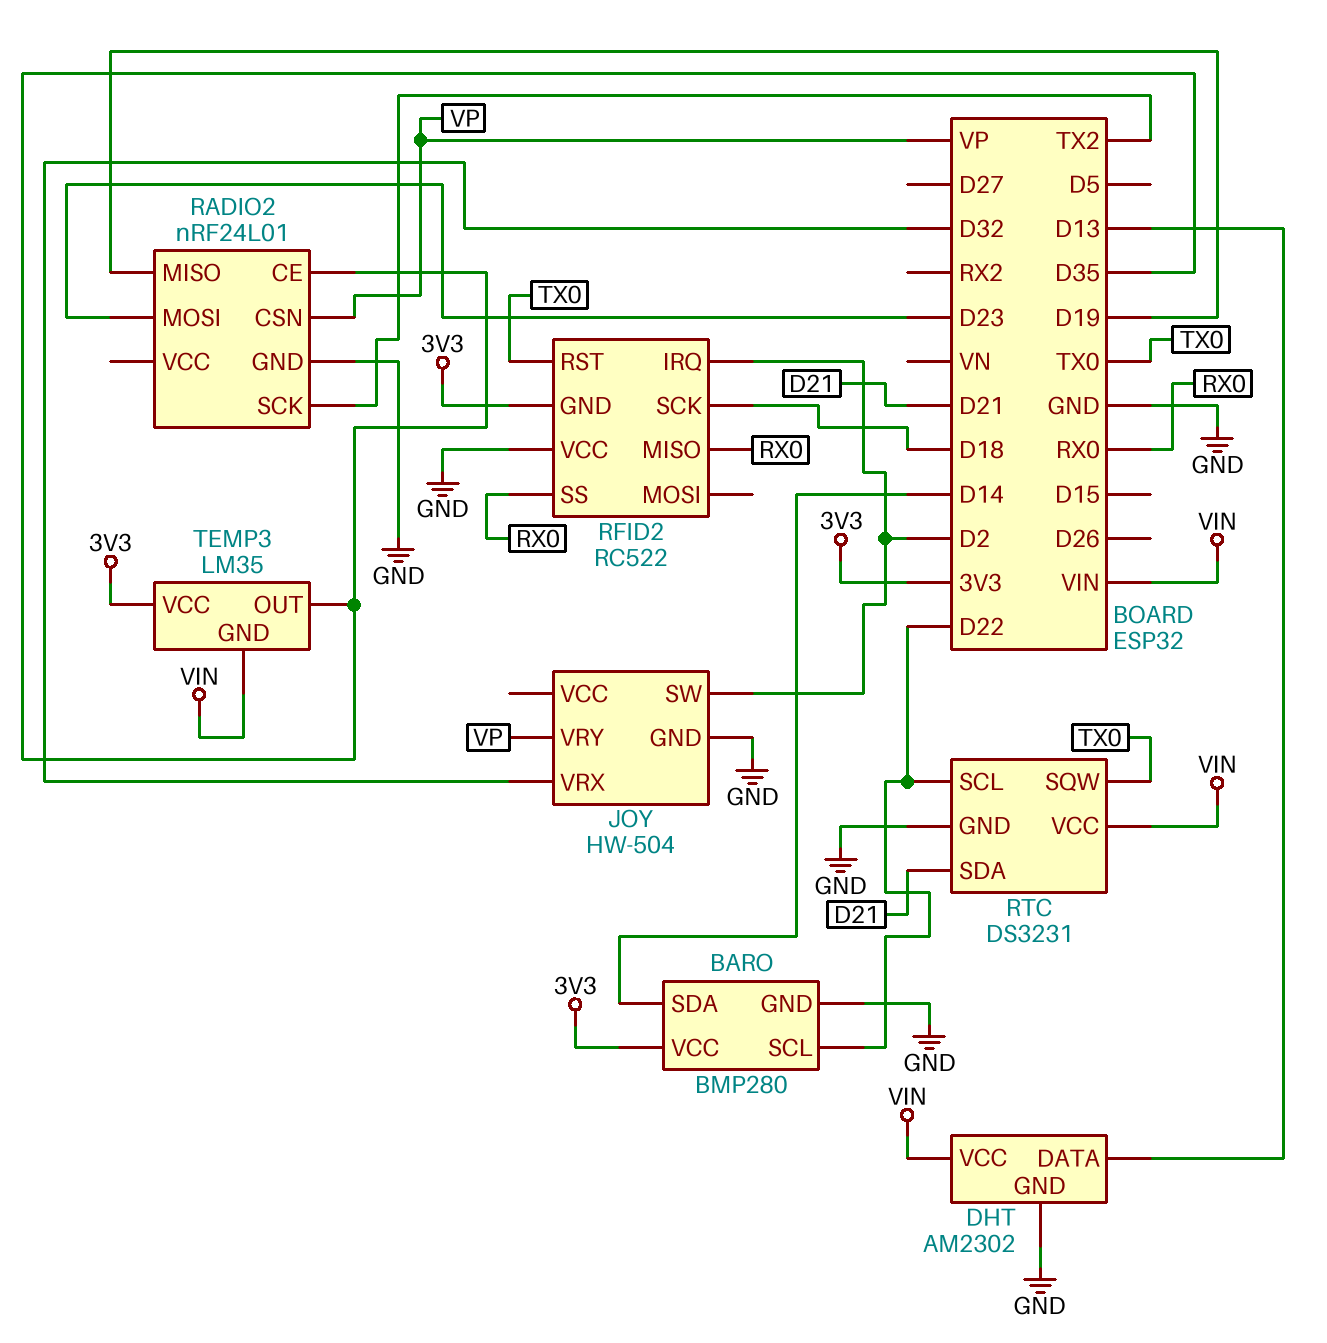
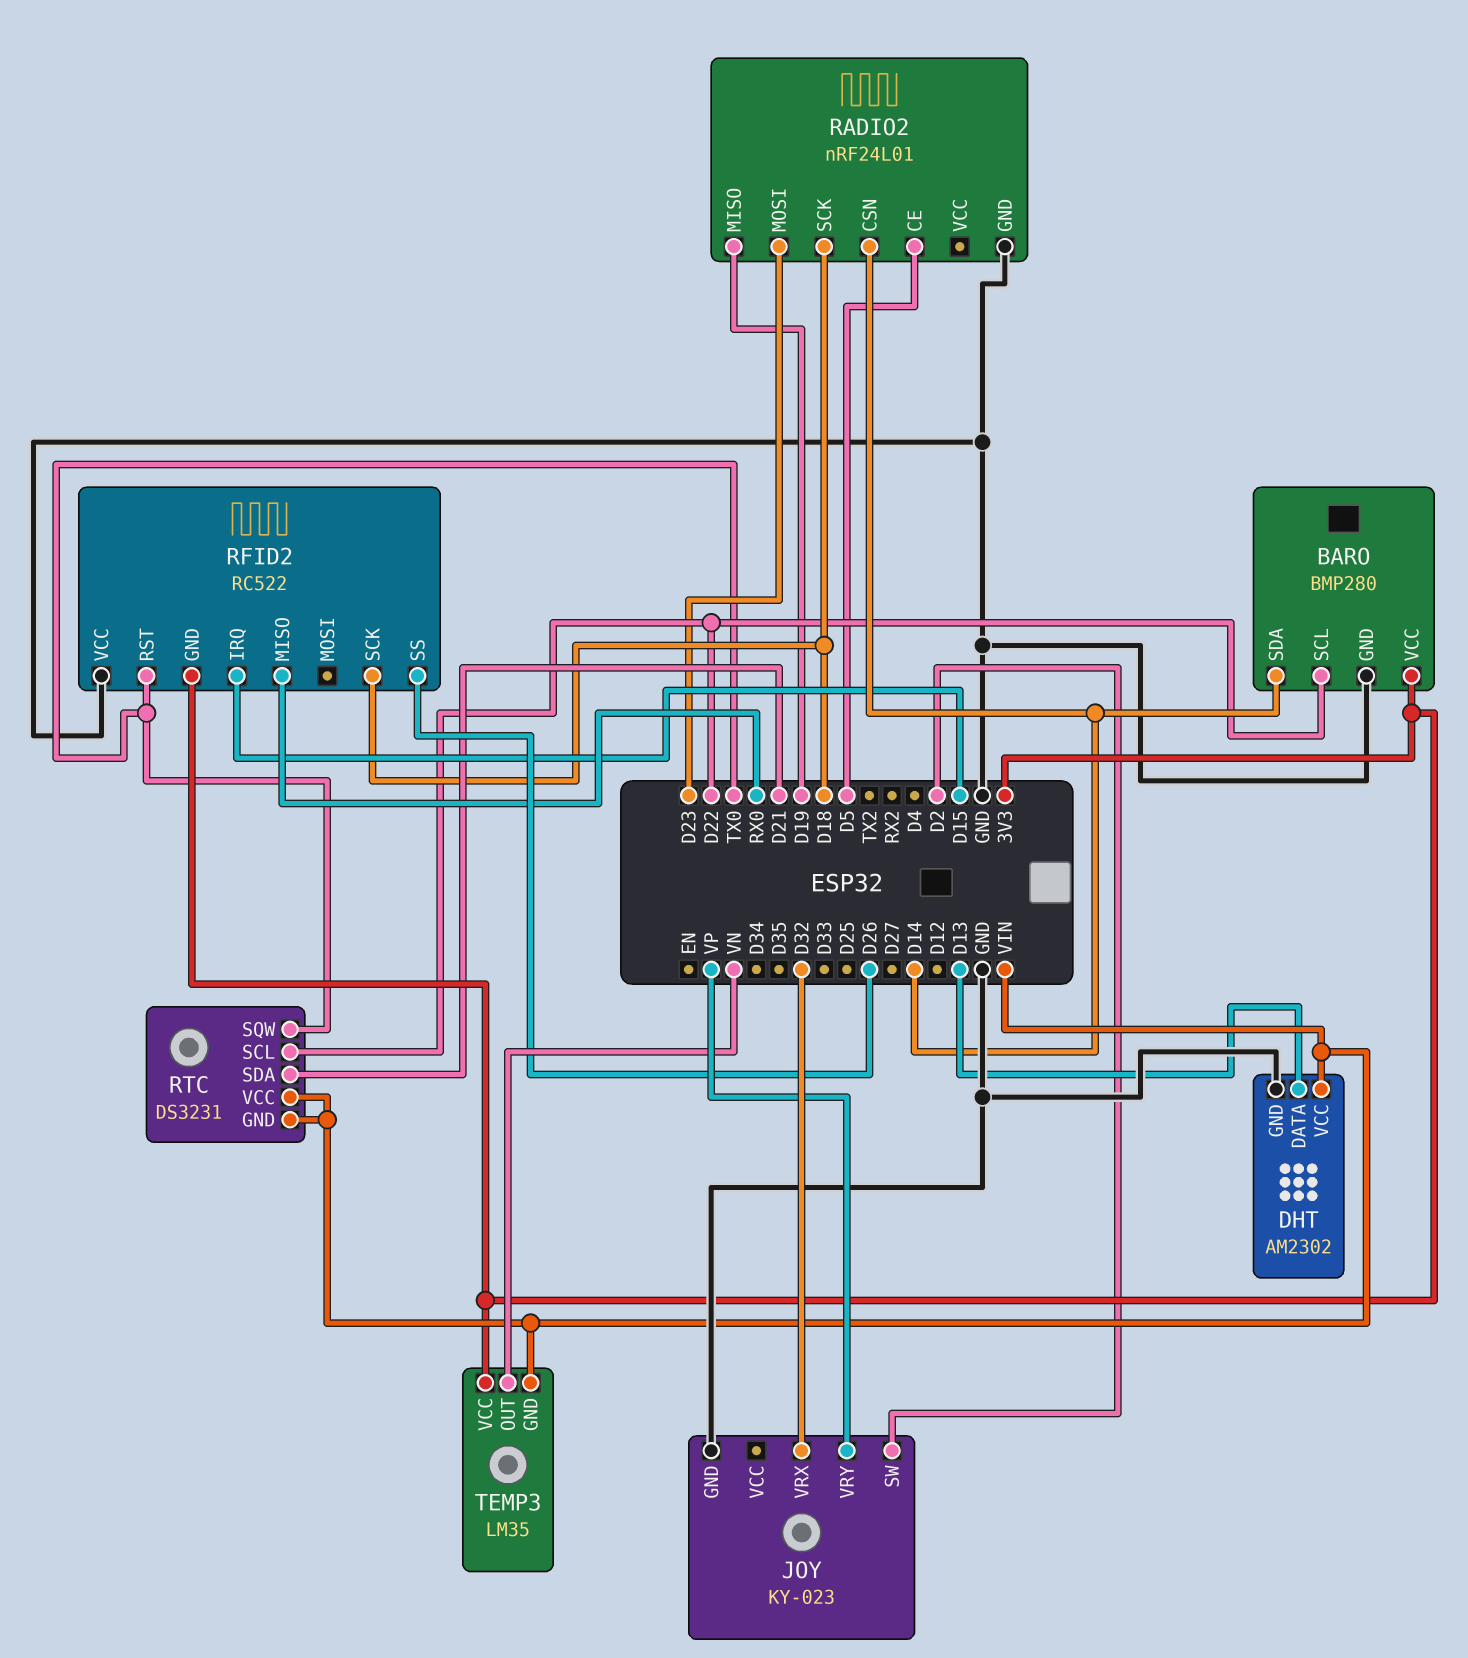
JOY: HW-504 -> KY-023
RADIO2 pin CE: D35 -> D5
RADIO2 pin CSN: VP -> D14
RADIO2 pin SCK: TX2 -> D18
RFID2 pin IRQ: D2 -> D15
RFID2 pin SS: RX0 -> D26
RTC pin GND: GND -> VIN
TEMP3 pin OUT: D35 -> VN

